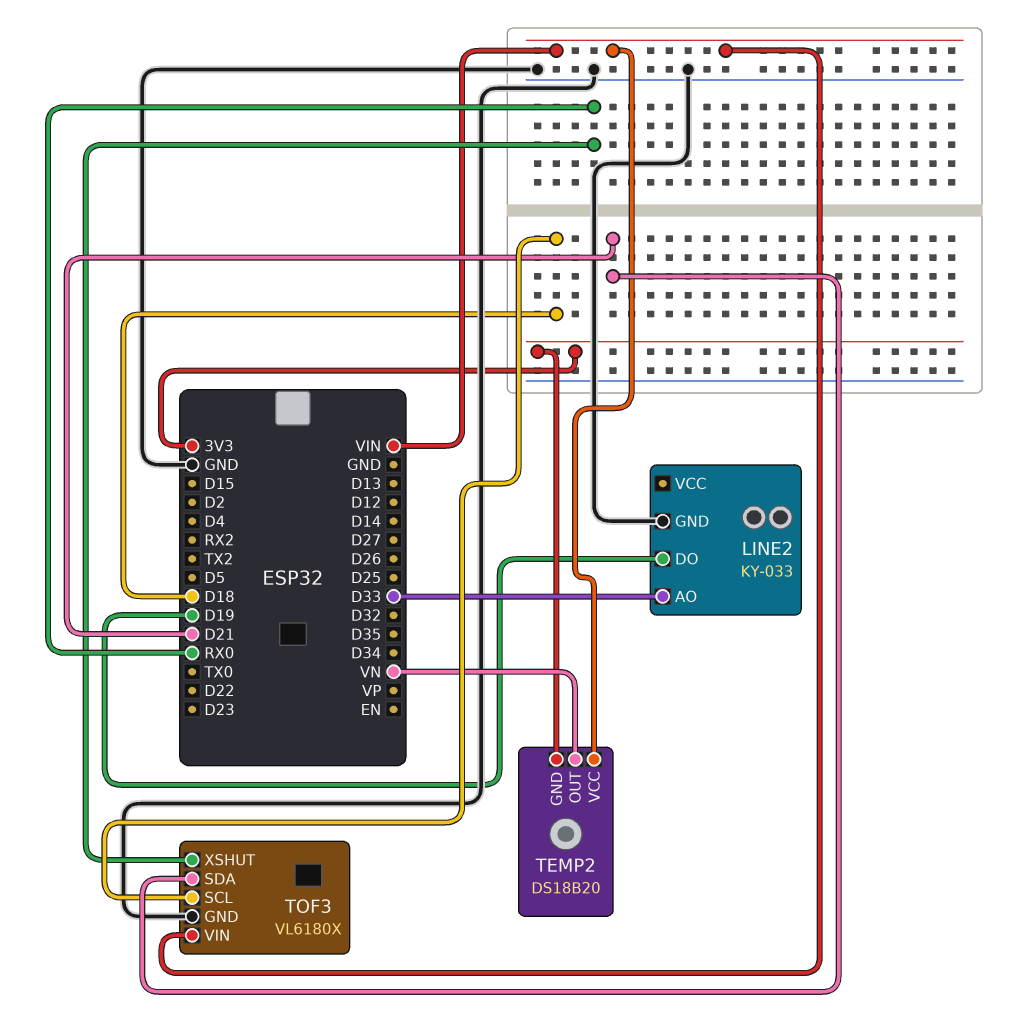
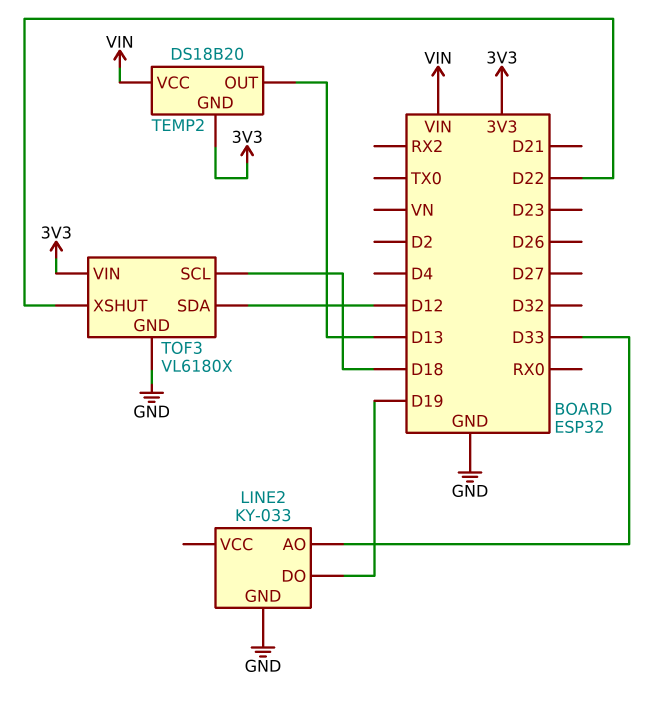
TEMP2 pin OUT: VN -> D13
TOF3 pin SDA: D21 -> D12
TOF3 pin VIN: VIN -> 3V3
TOF3 pin XSHUT: RX0 -> D22

